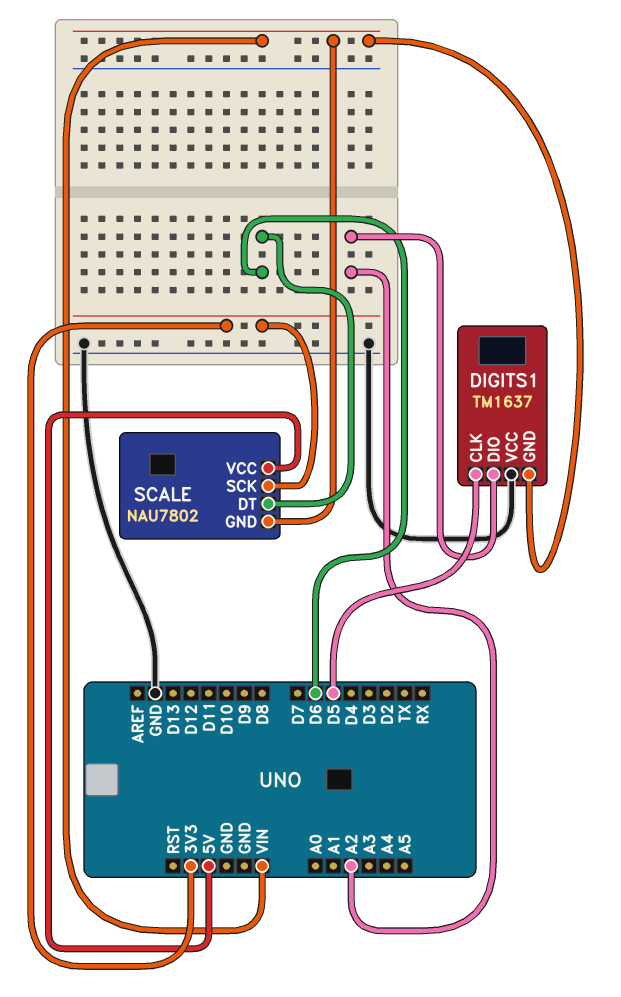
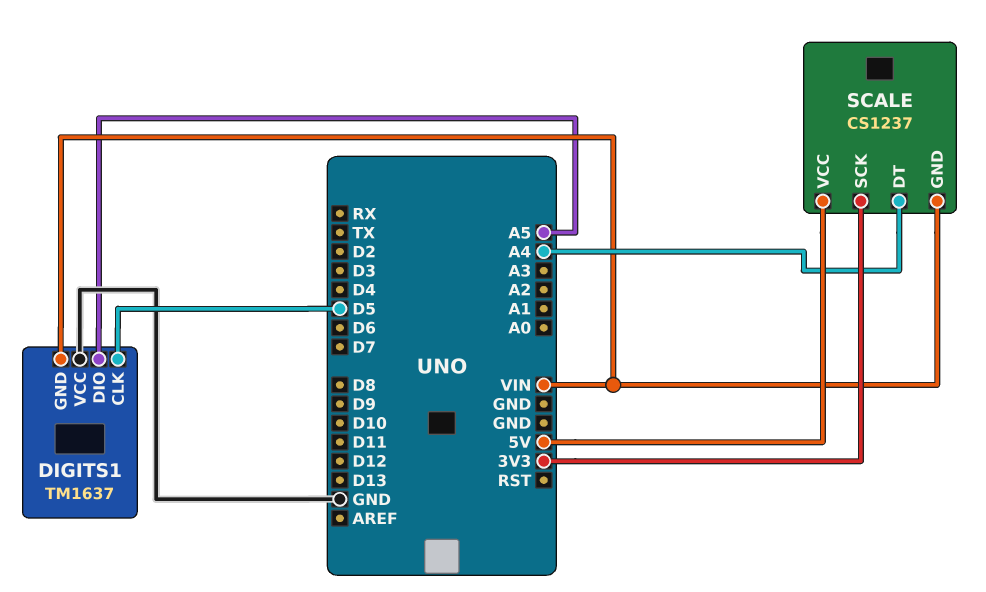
DIGITS1 pin DIO: A2 -> A5
SCALE: NAU7802 -> CS1237
SCALE pin DT: D6 -> A4

